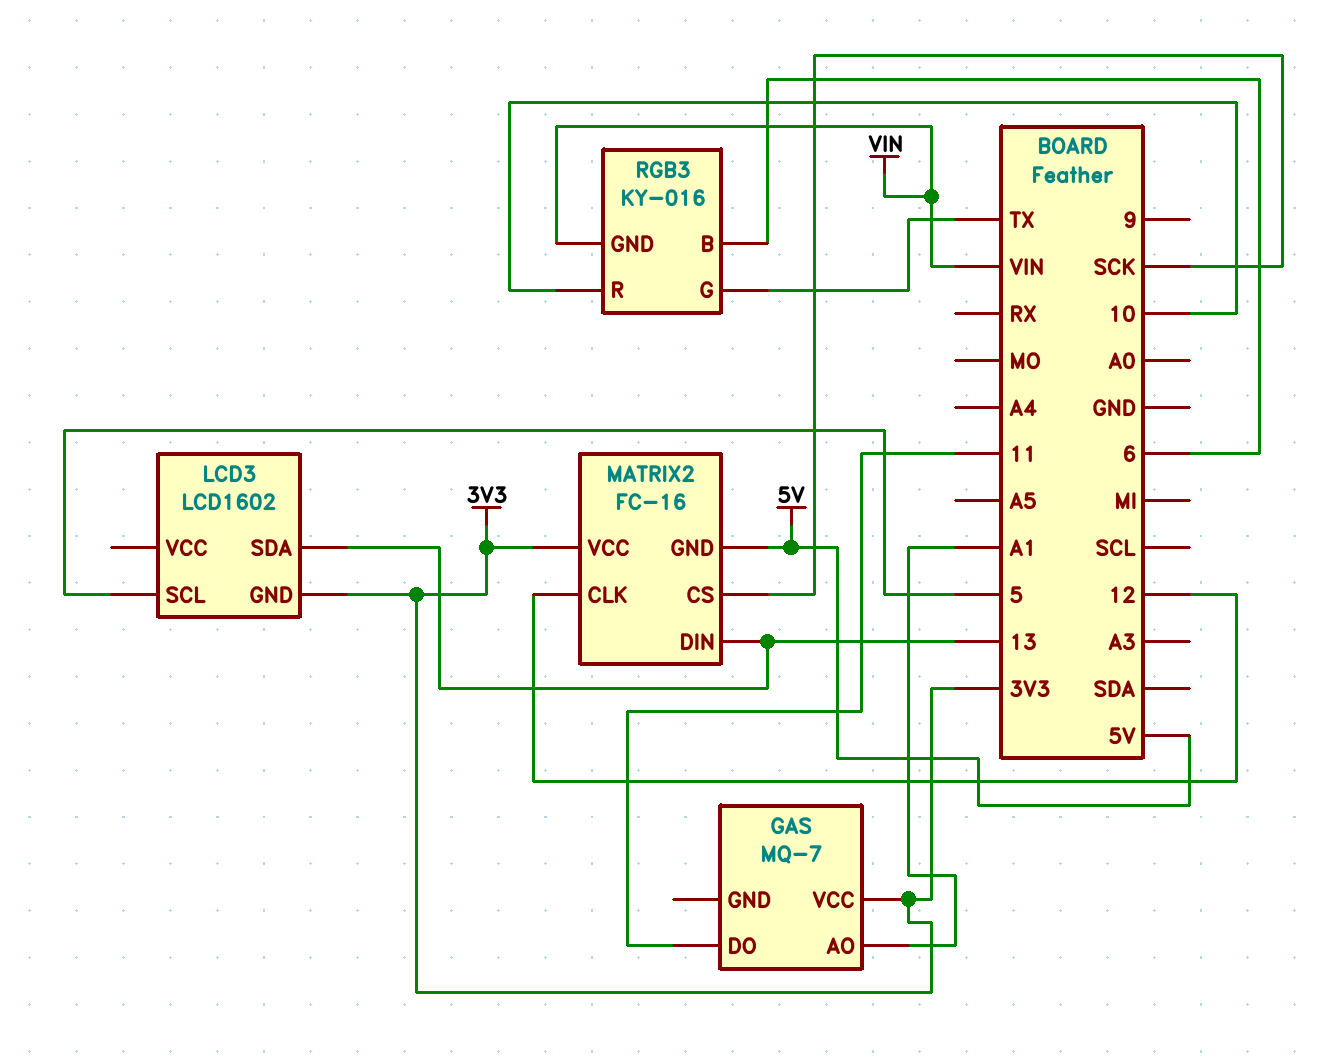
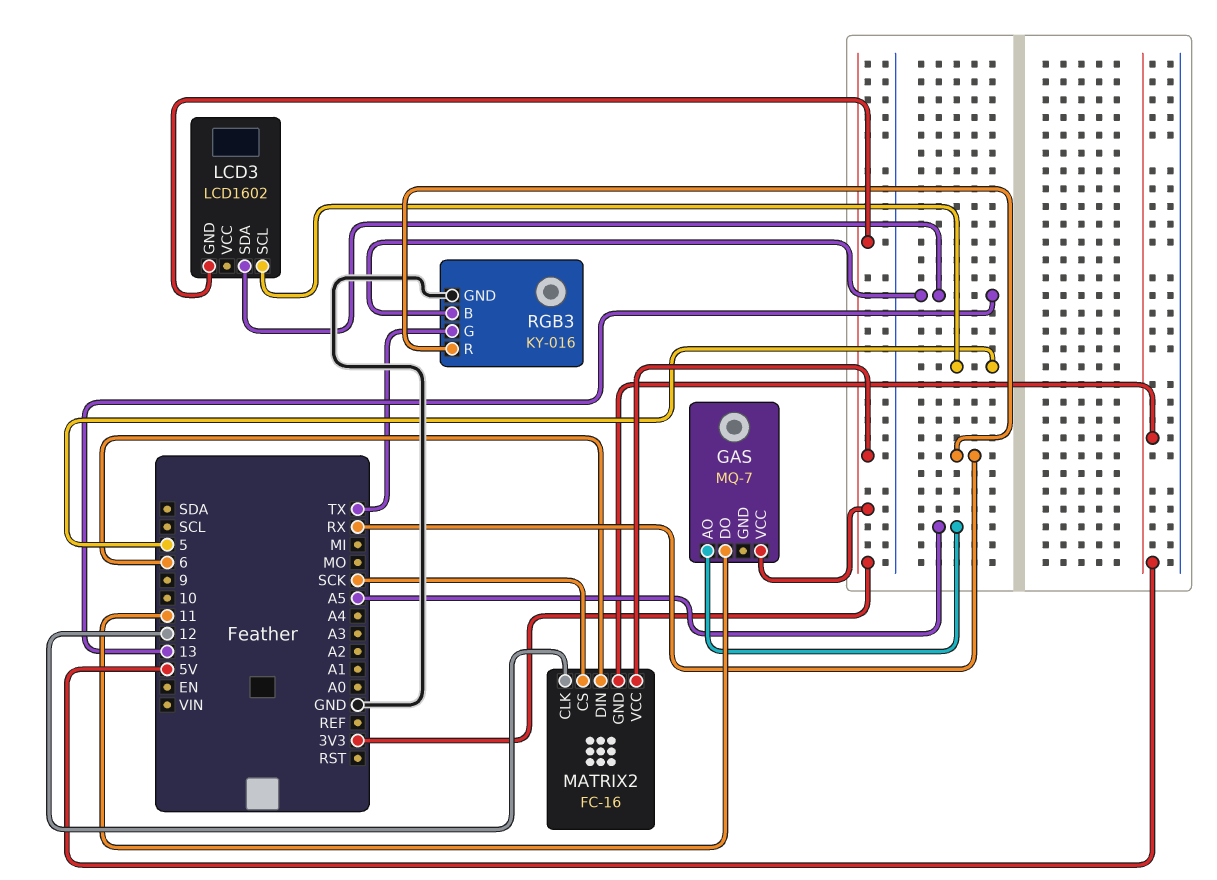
GAS pin AO: A1 -> A5
MATRIX2 pin DIN: 13 -> 6
RGB3 pin B: 6 -> 13
RGB3 pin GND: VIN -> GND
RGB3 pin R: 10 -> RX

